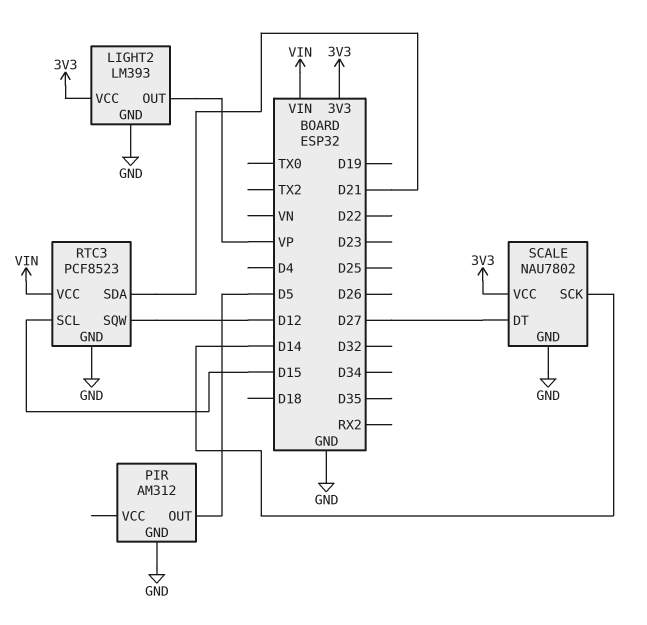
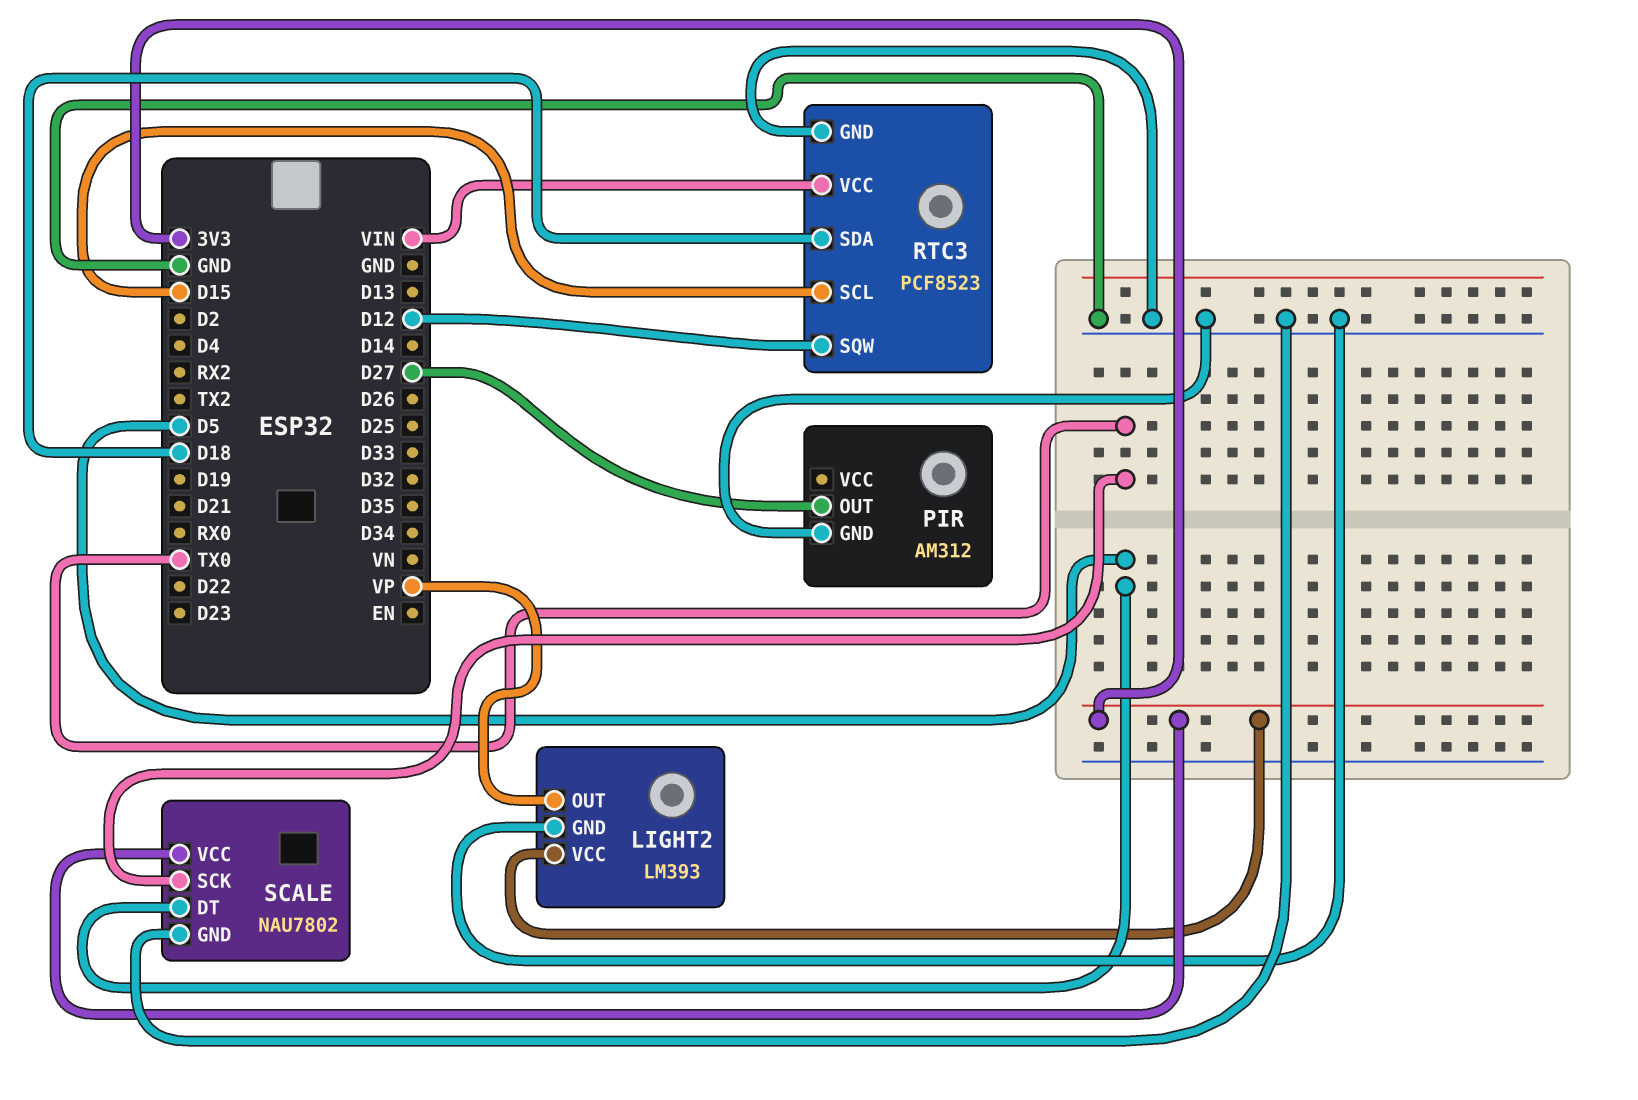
PIR pin OUT: D5 -> D27
RTC3 pin SDA: D21 -> D18
SCALE pin DT: D27 -> D5
SCALE pin SCK: D14 -> TX0

